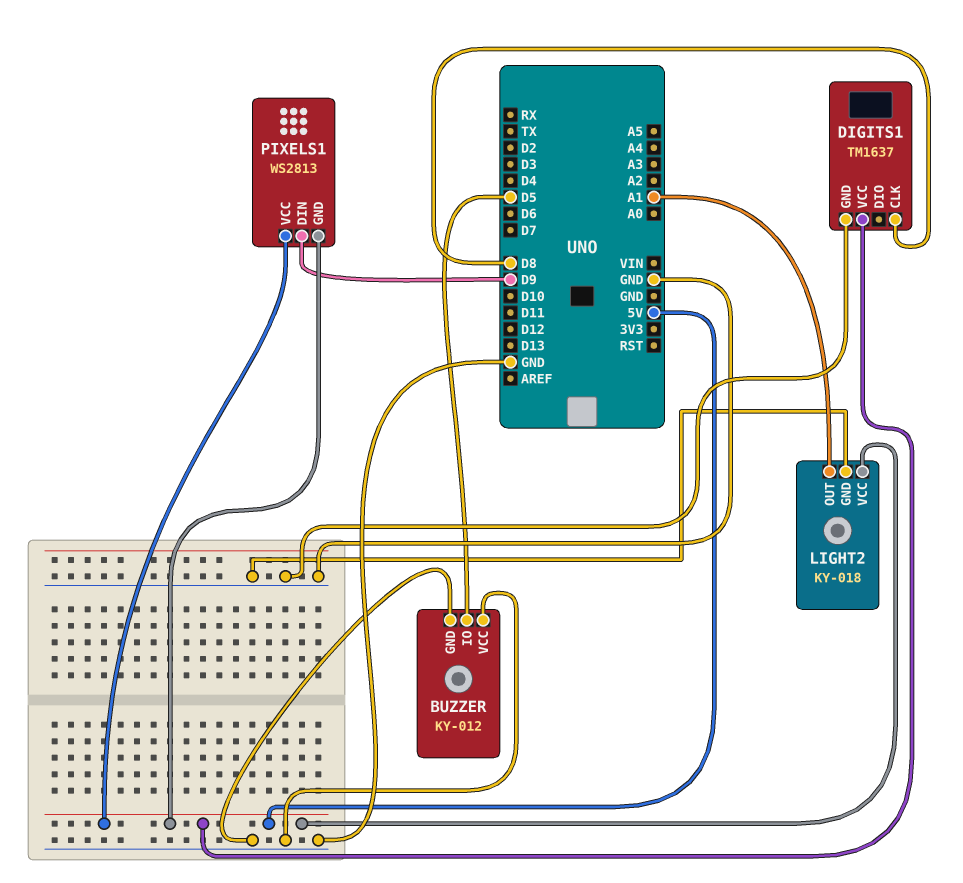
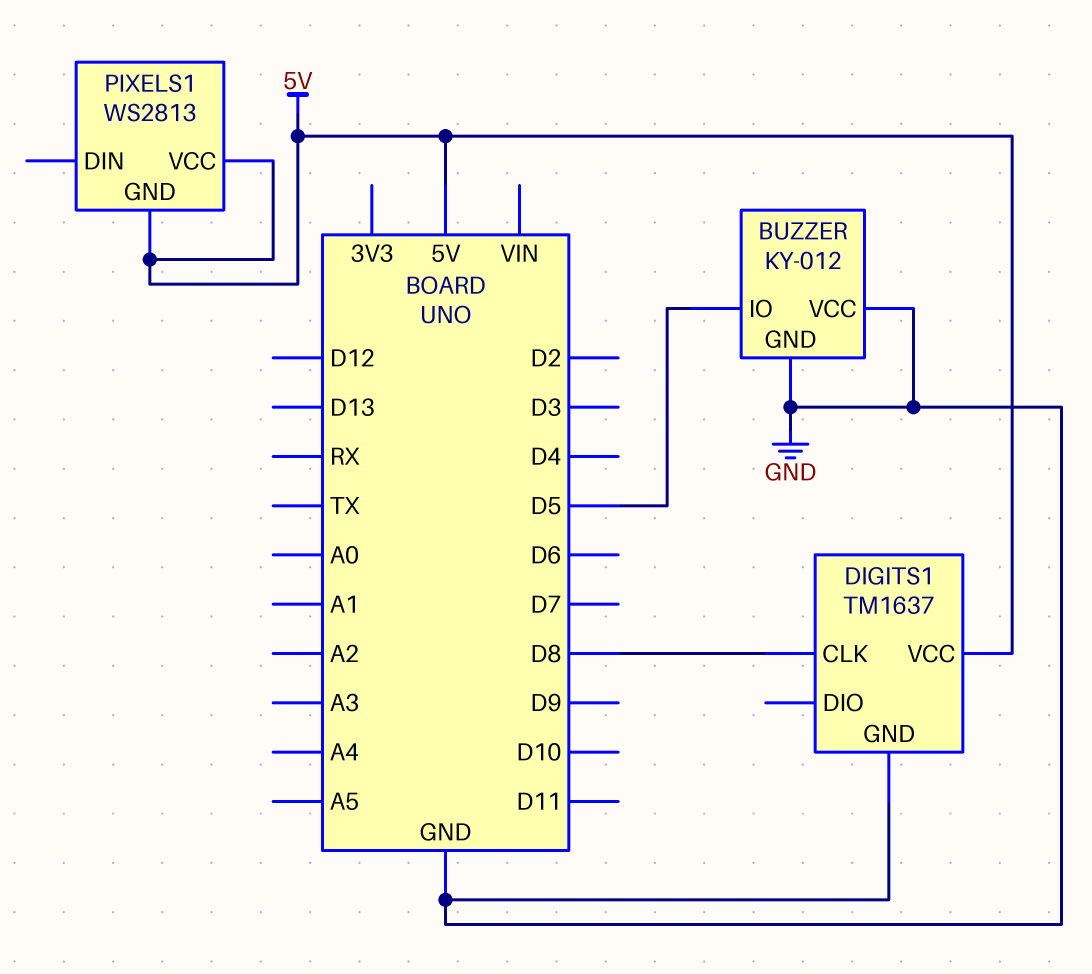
LIGHT2: KY-018 -> none
LIGHT2 pin GND: GND -> none
LIGHT2 pin OUT: A1 -> none
LIGHT2 pin VCC: 5V -> none
PIXELS1 pin DIN: D9 -> none

